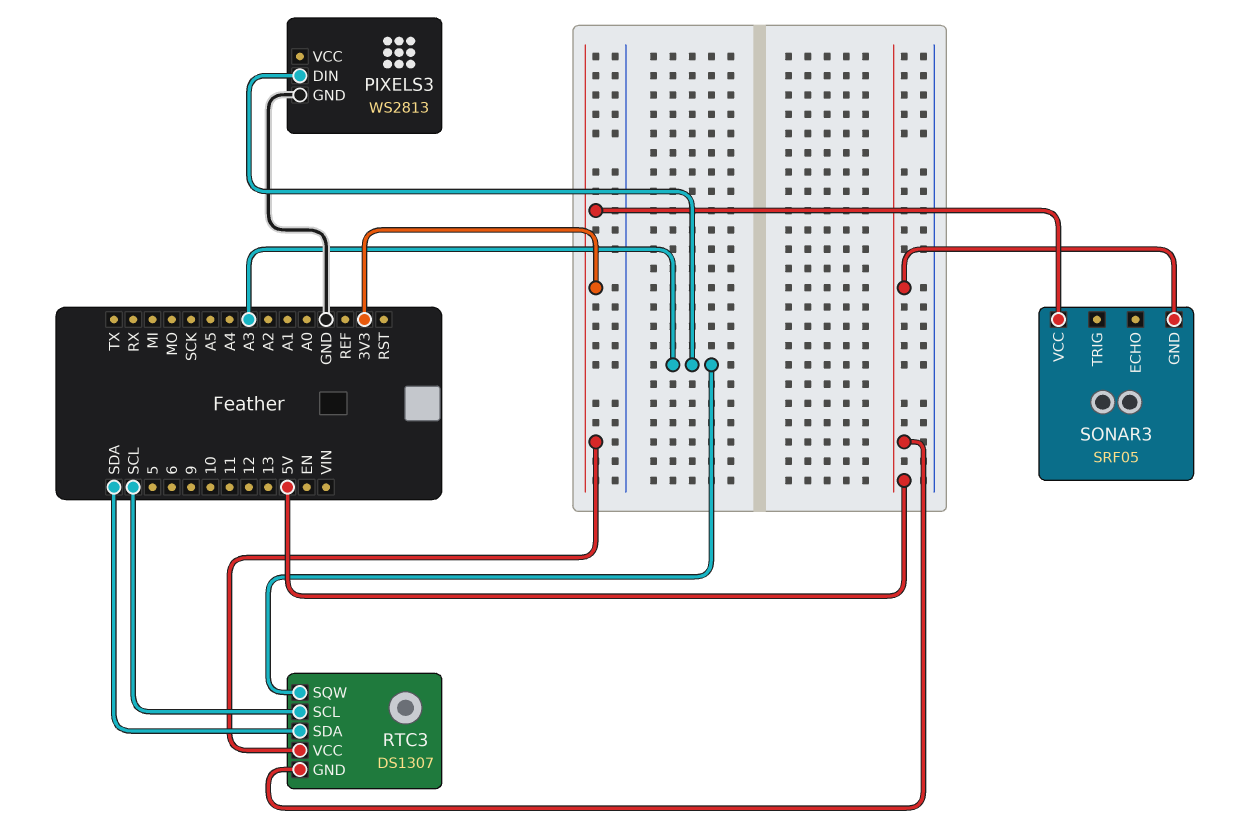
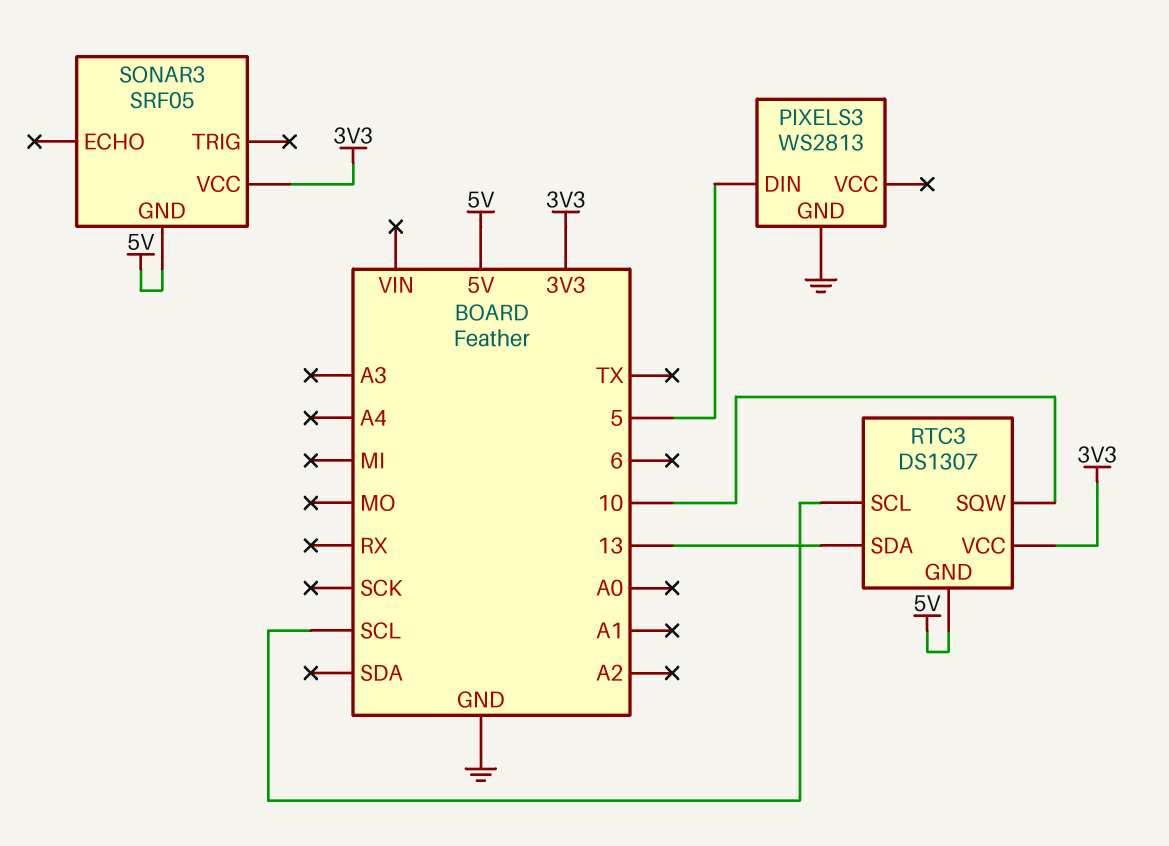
PIXELS3 pin DIN: A3 -> 5
RTC3 pin SDA: SDA -> 13
RTC3 pin SQW: A3 -> 10

